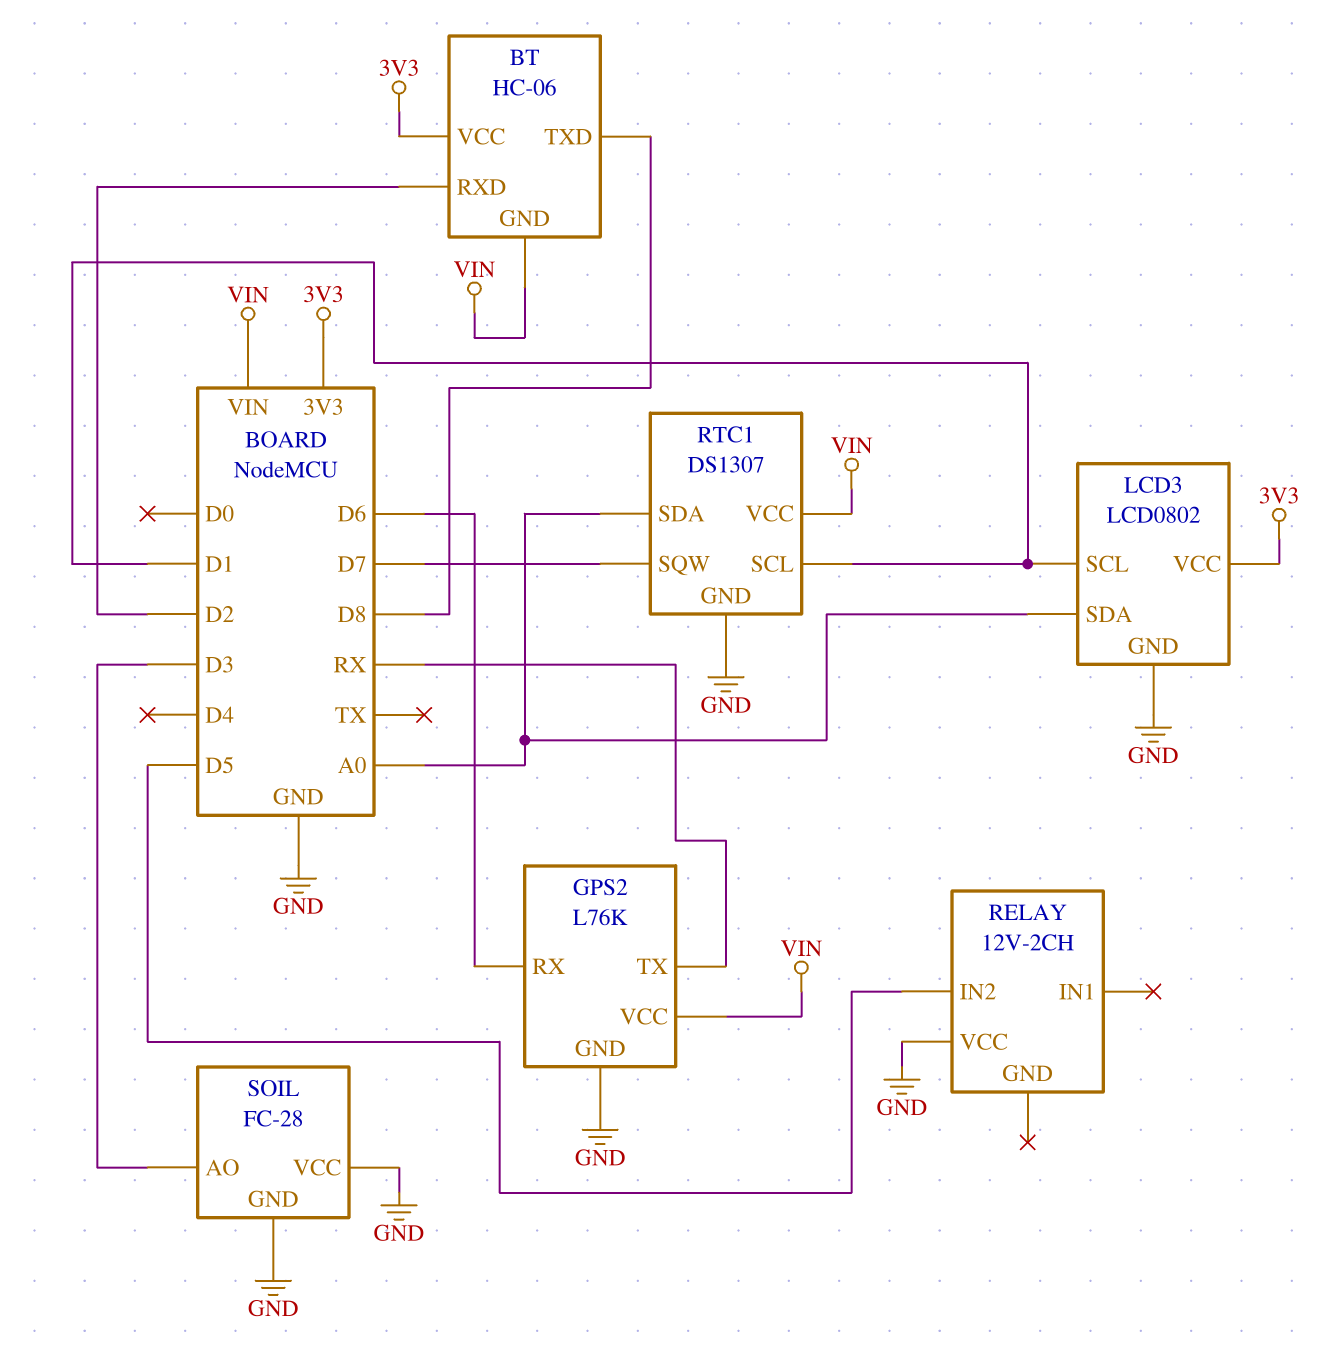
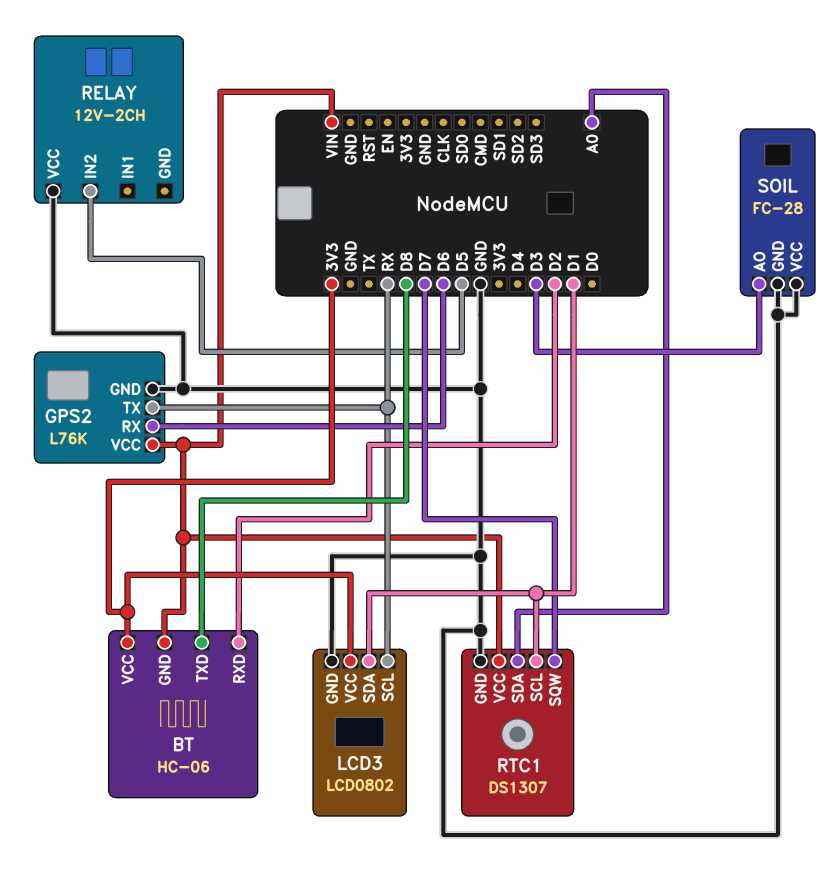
LCD3 pin SCL: D1 -> RX
LCD3 pin SDA: A0 -> D1

